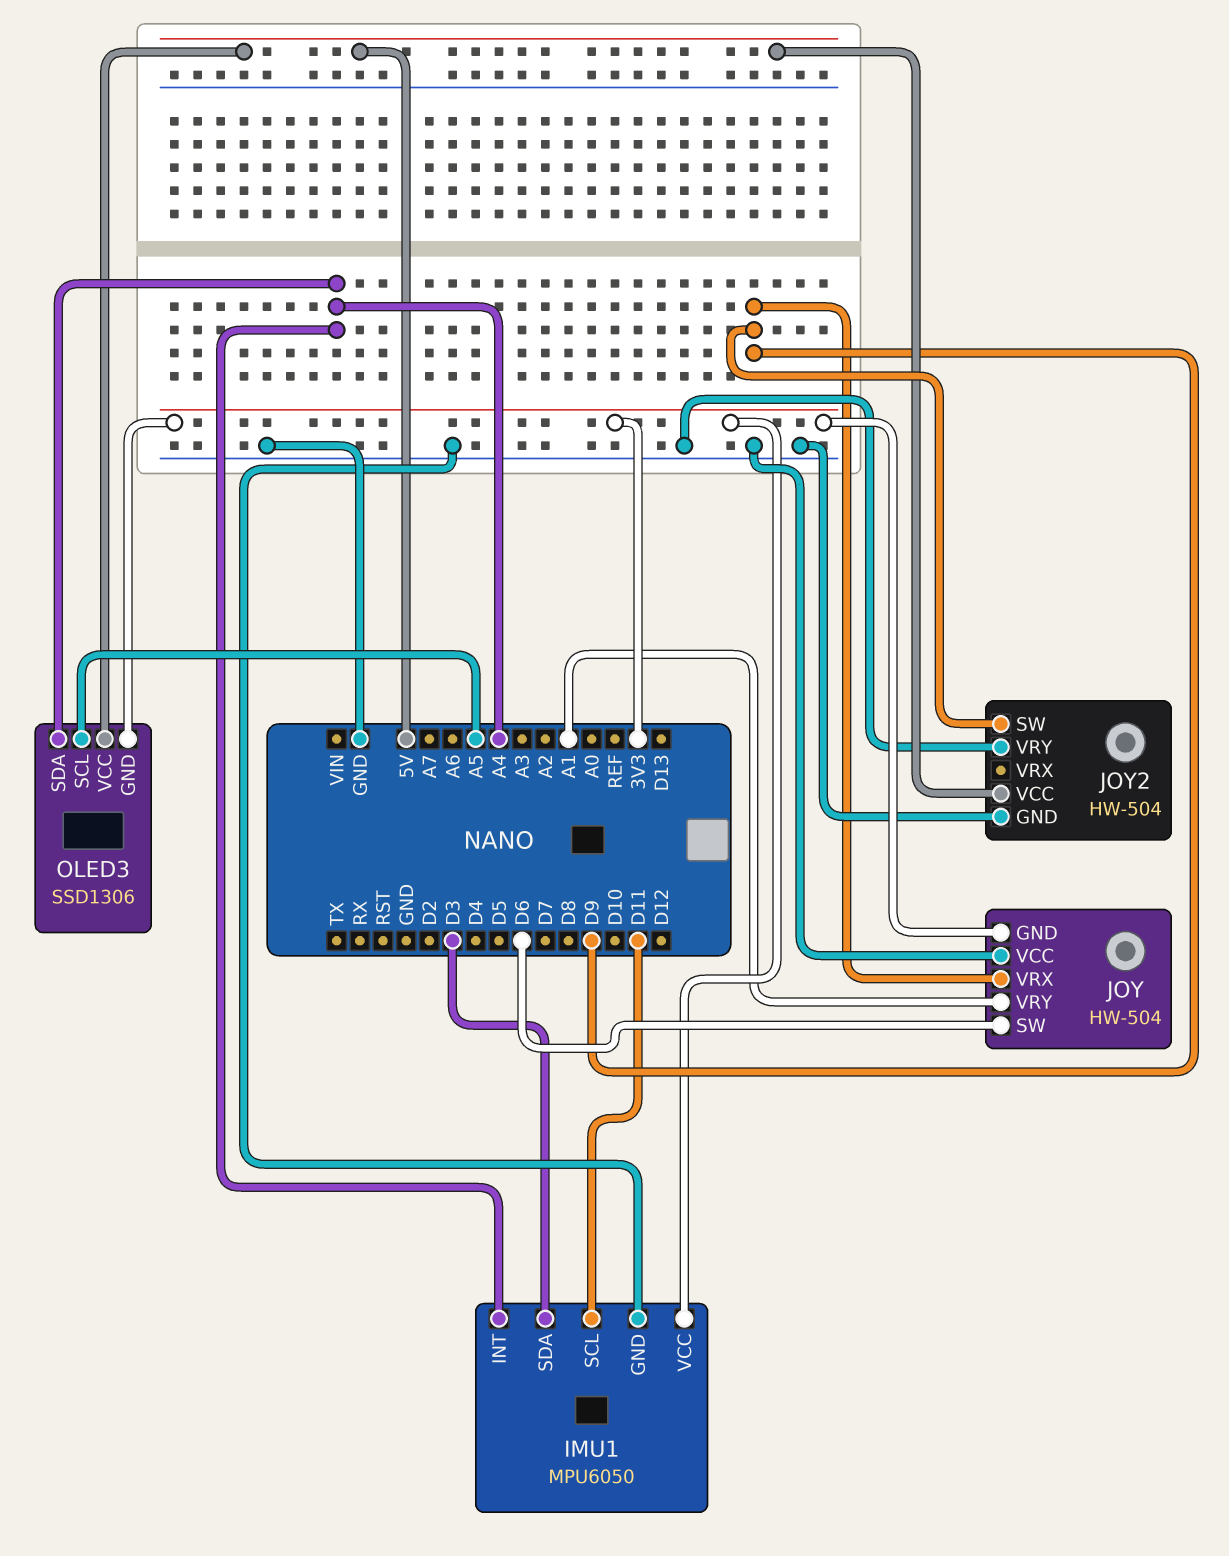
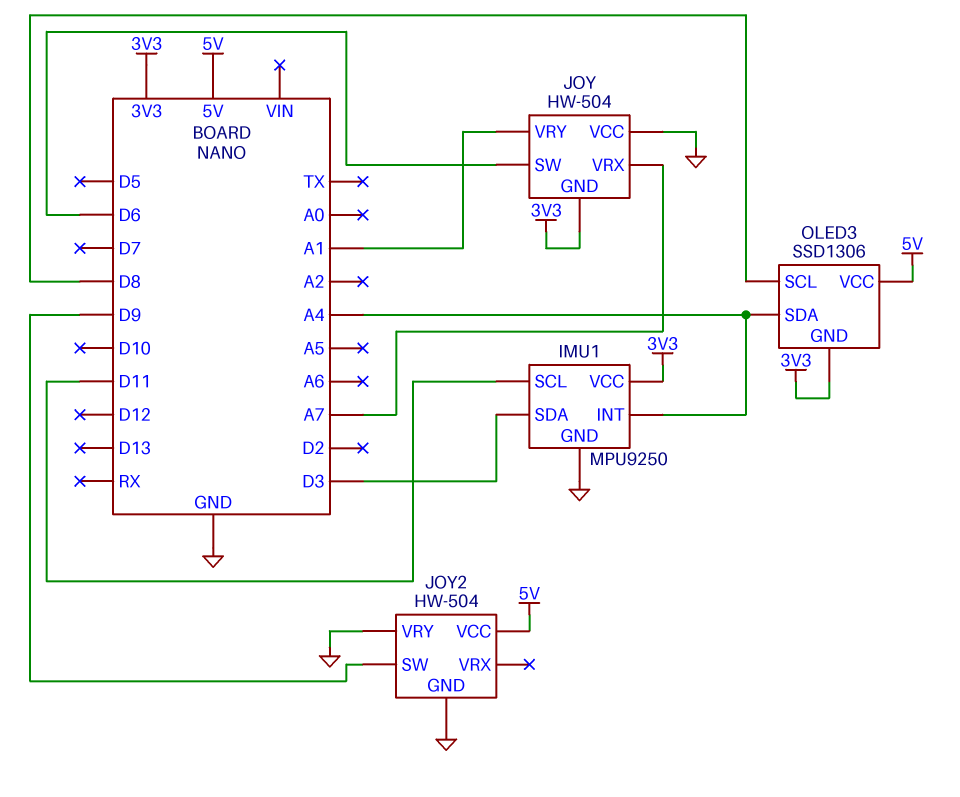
IMU1: MPU6050 -> MPU9250
JOY pin VRX: D9 -> A7
OLED3 pin SCL: A5 -> D8

